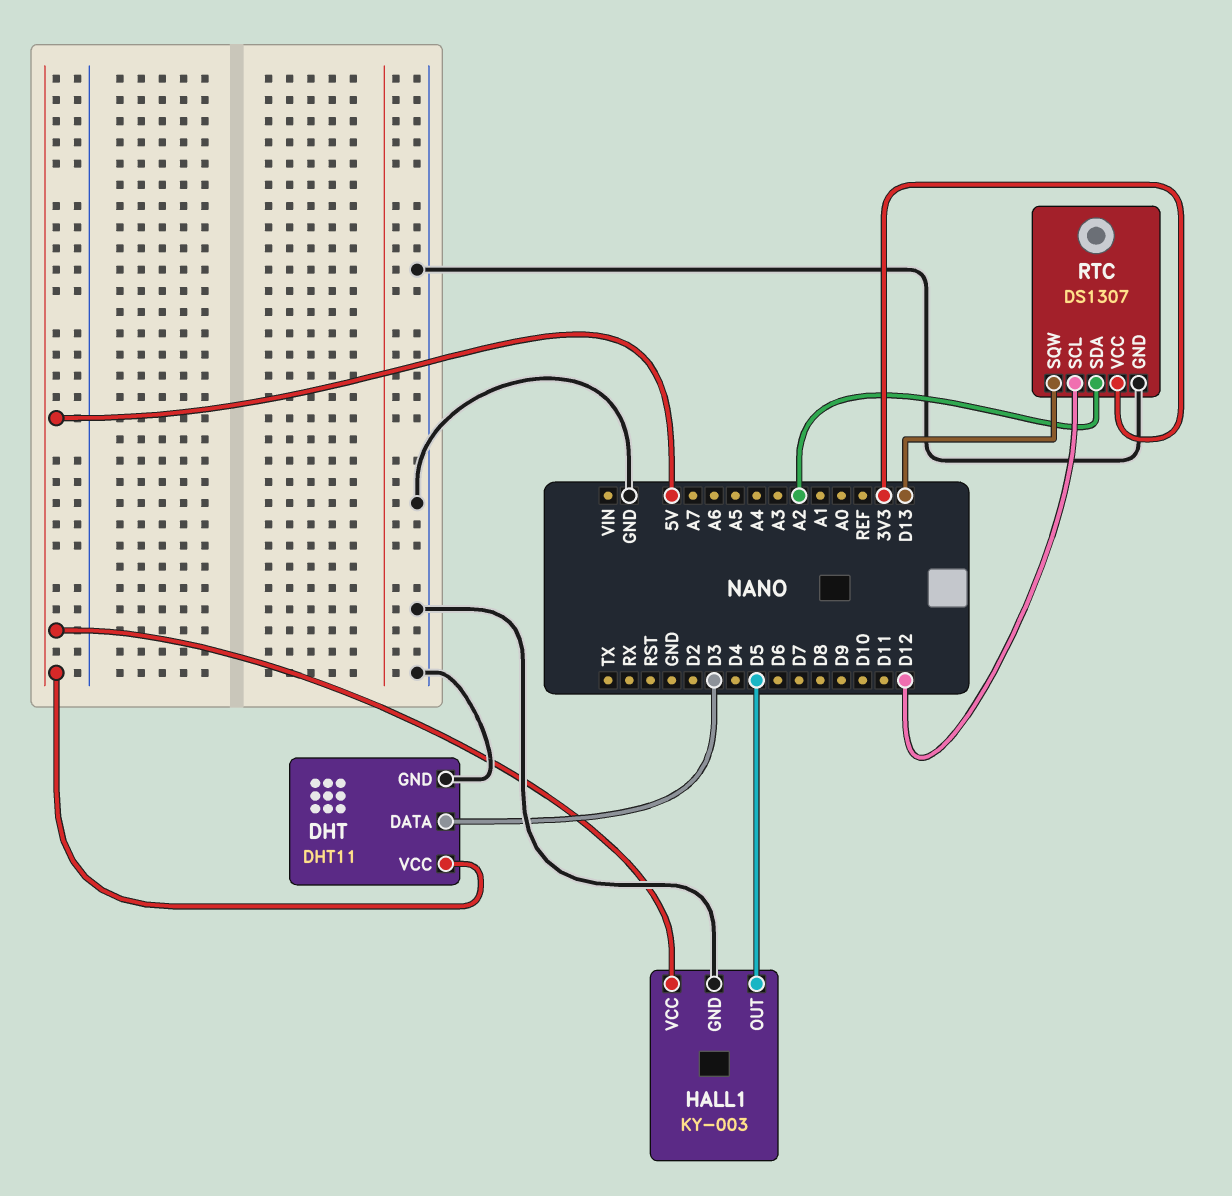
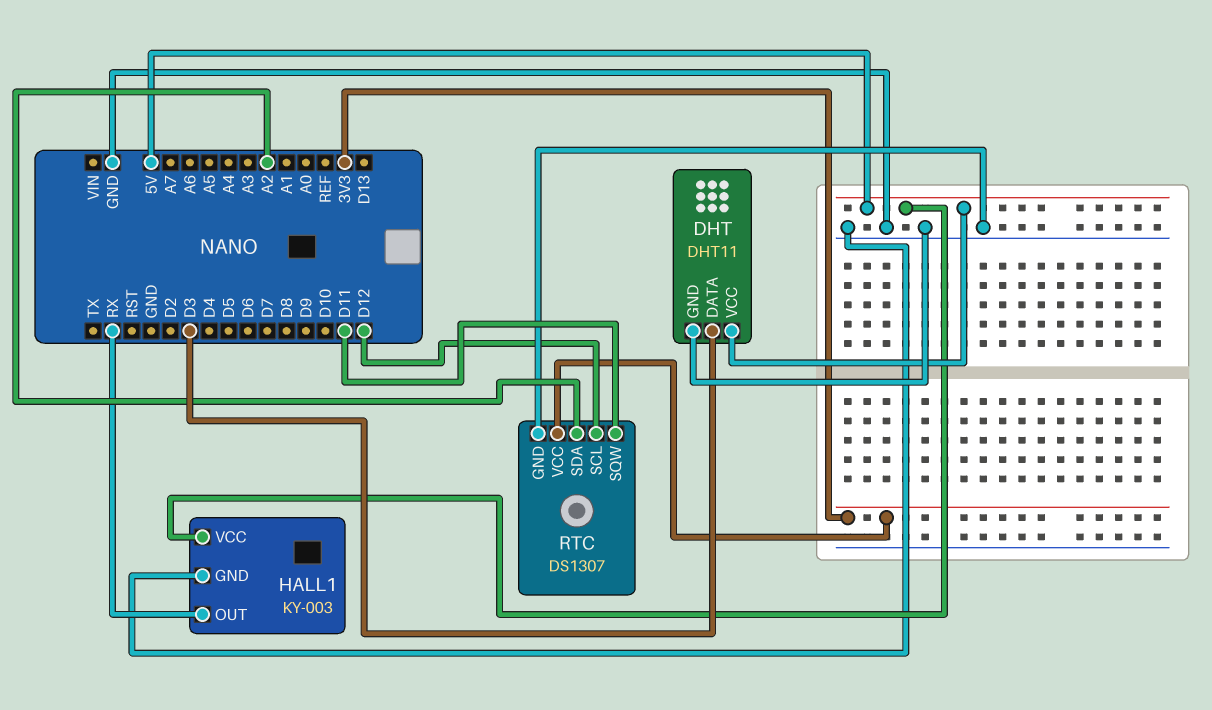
HALL1 pin OUT: D5 -> RX
RTC pin SQW: D13 -> D11

